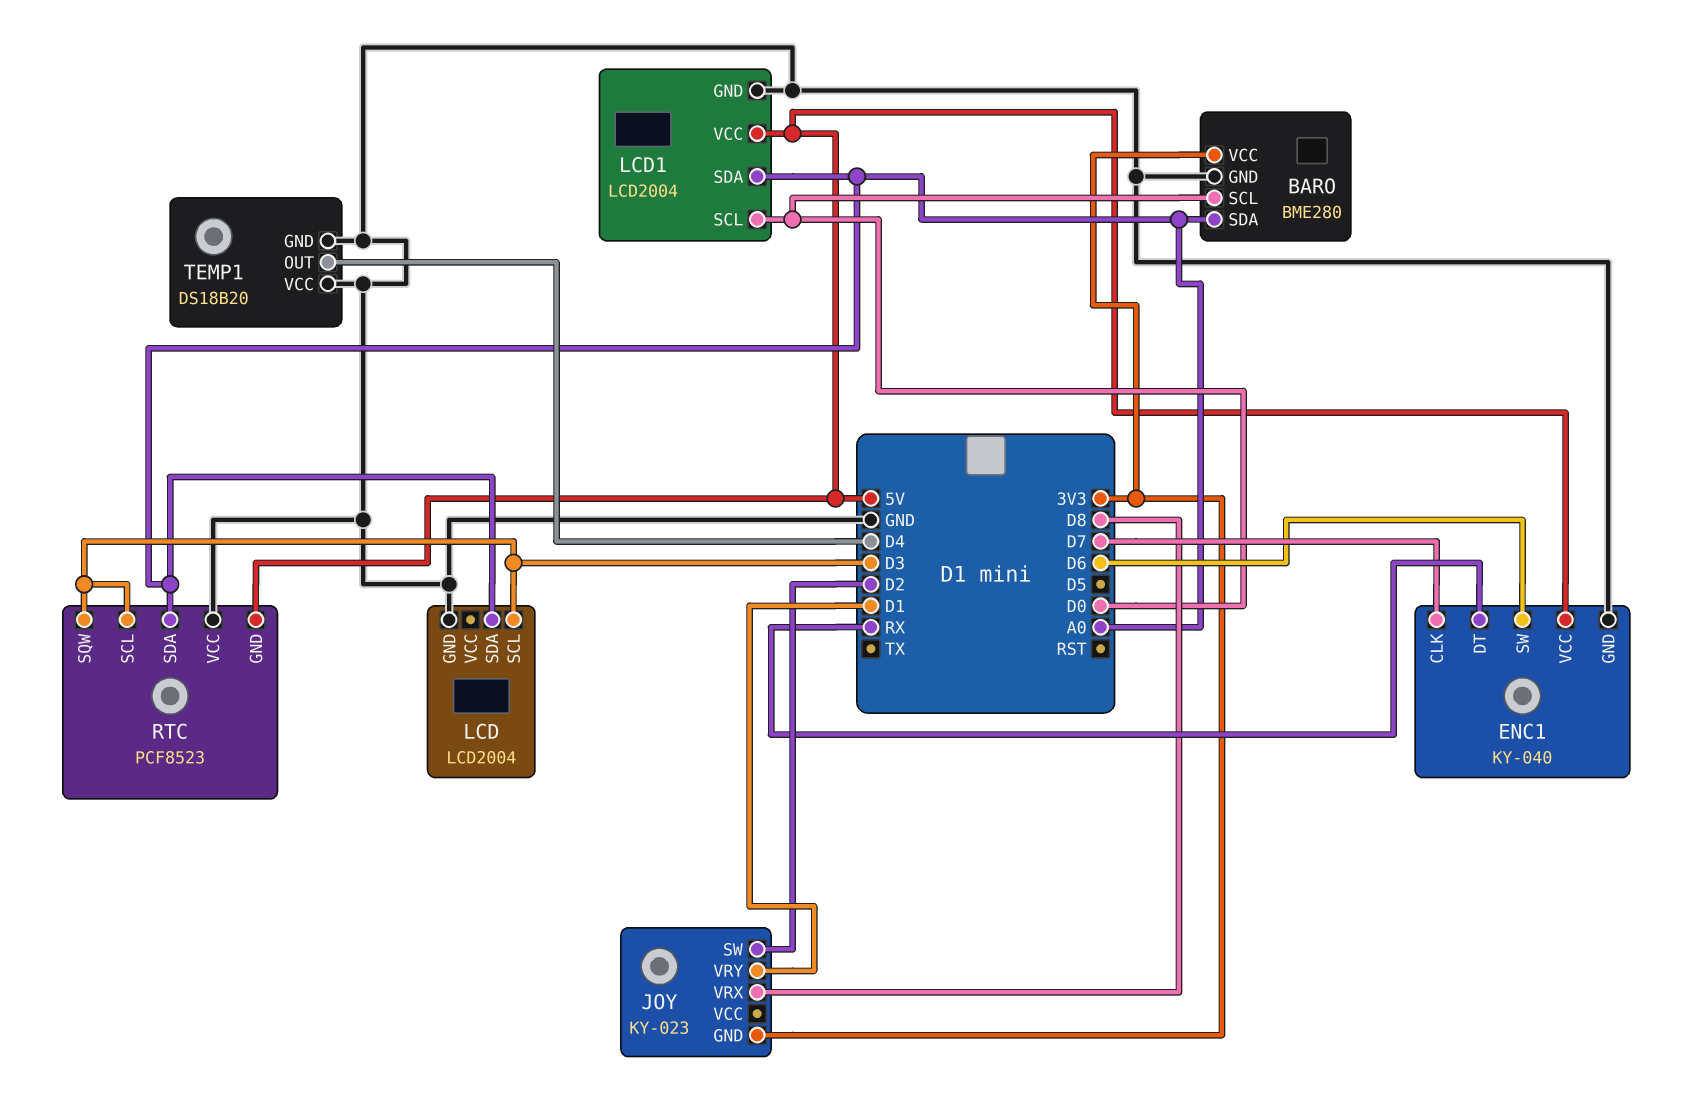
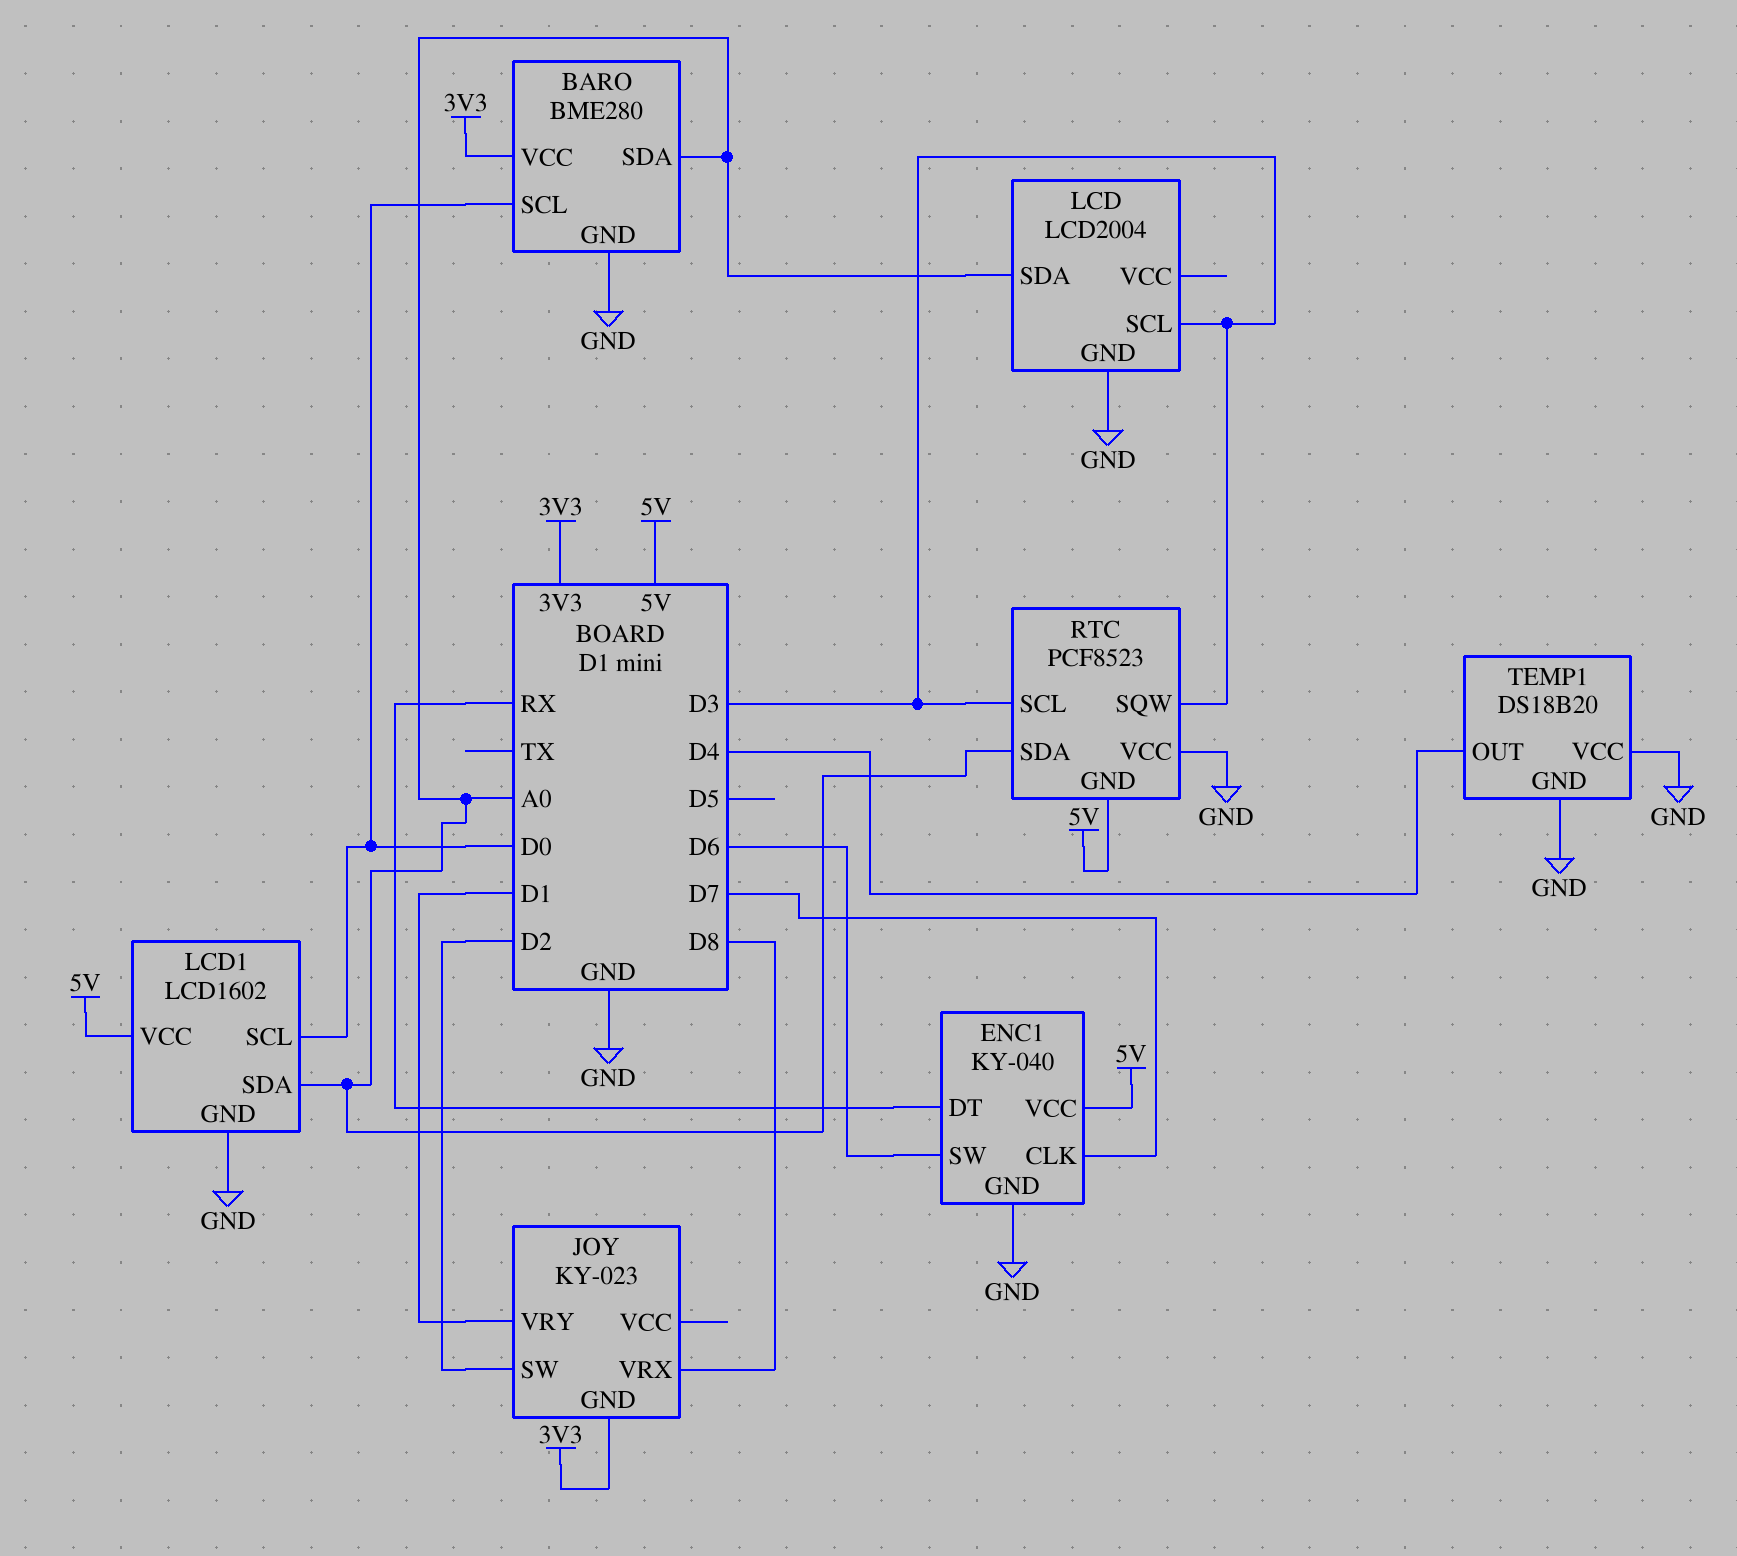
LCD1: LCD2004 -> LCD1602

